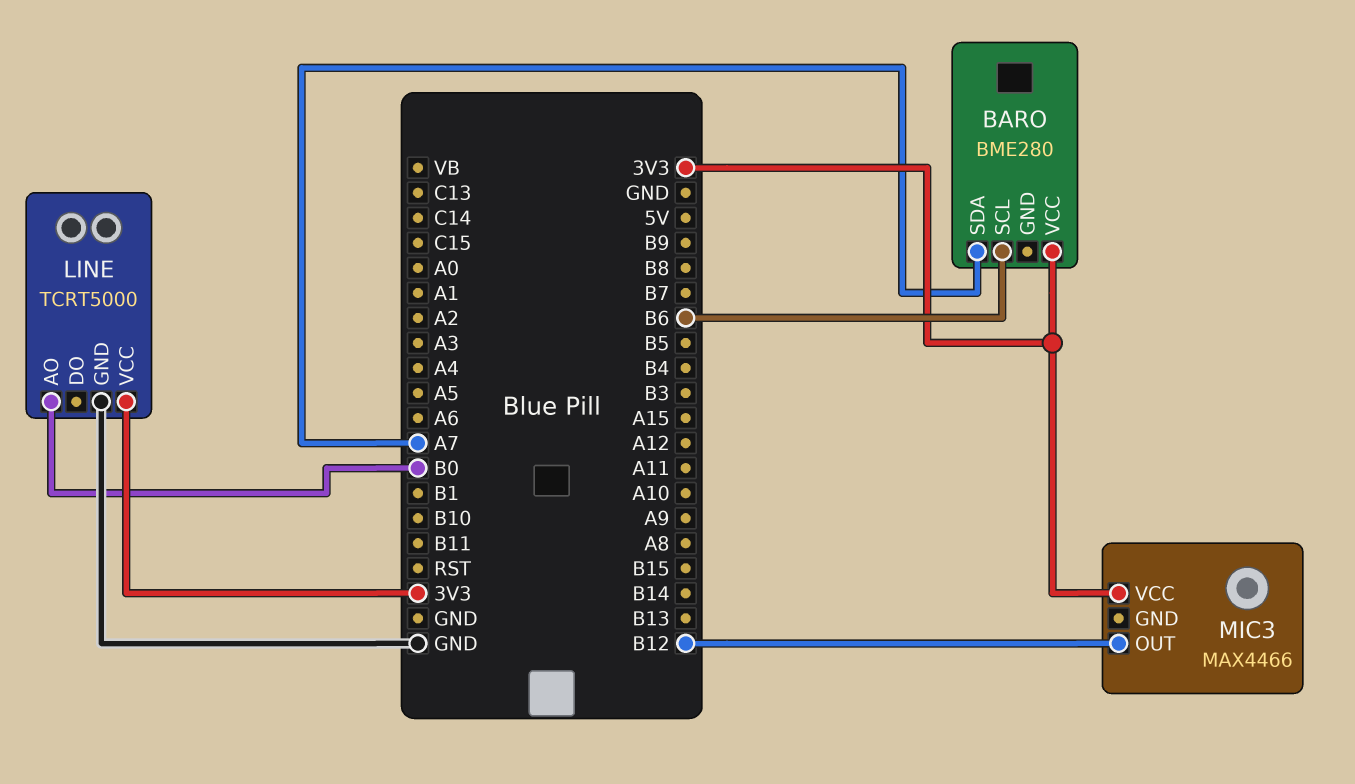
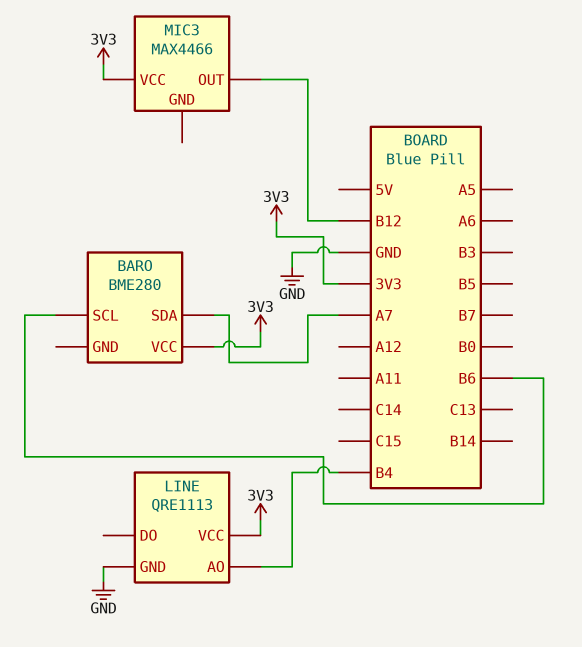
LINE: TCRT5000 -> QRE1113
LINE pin AO: B0 -> B4

